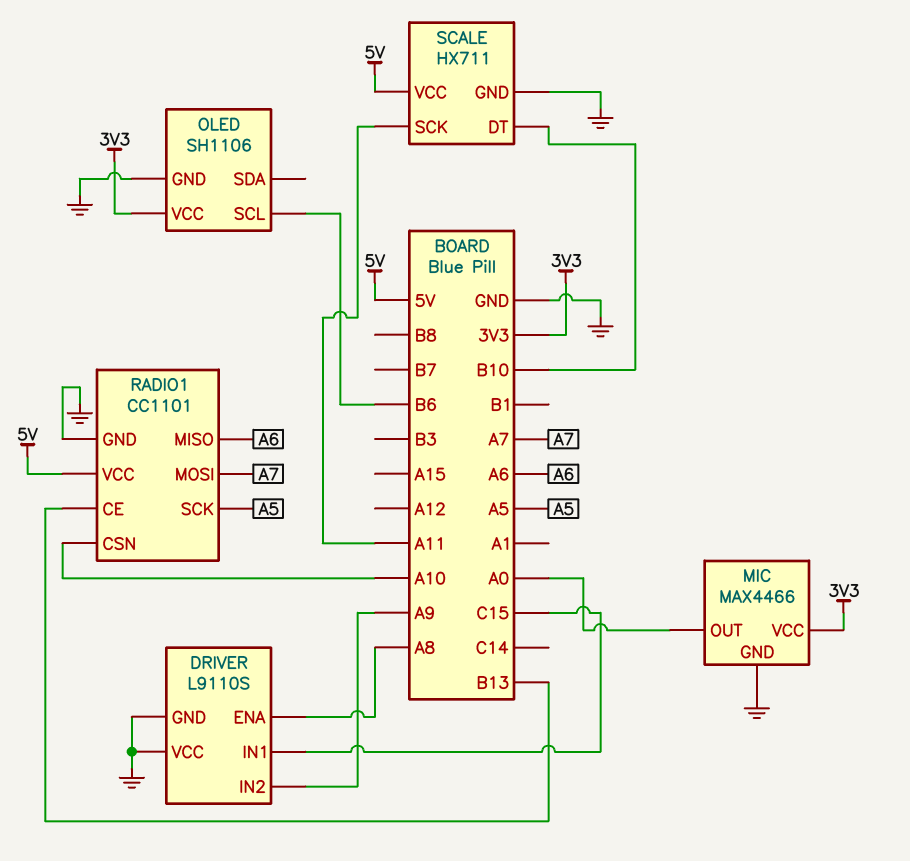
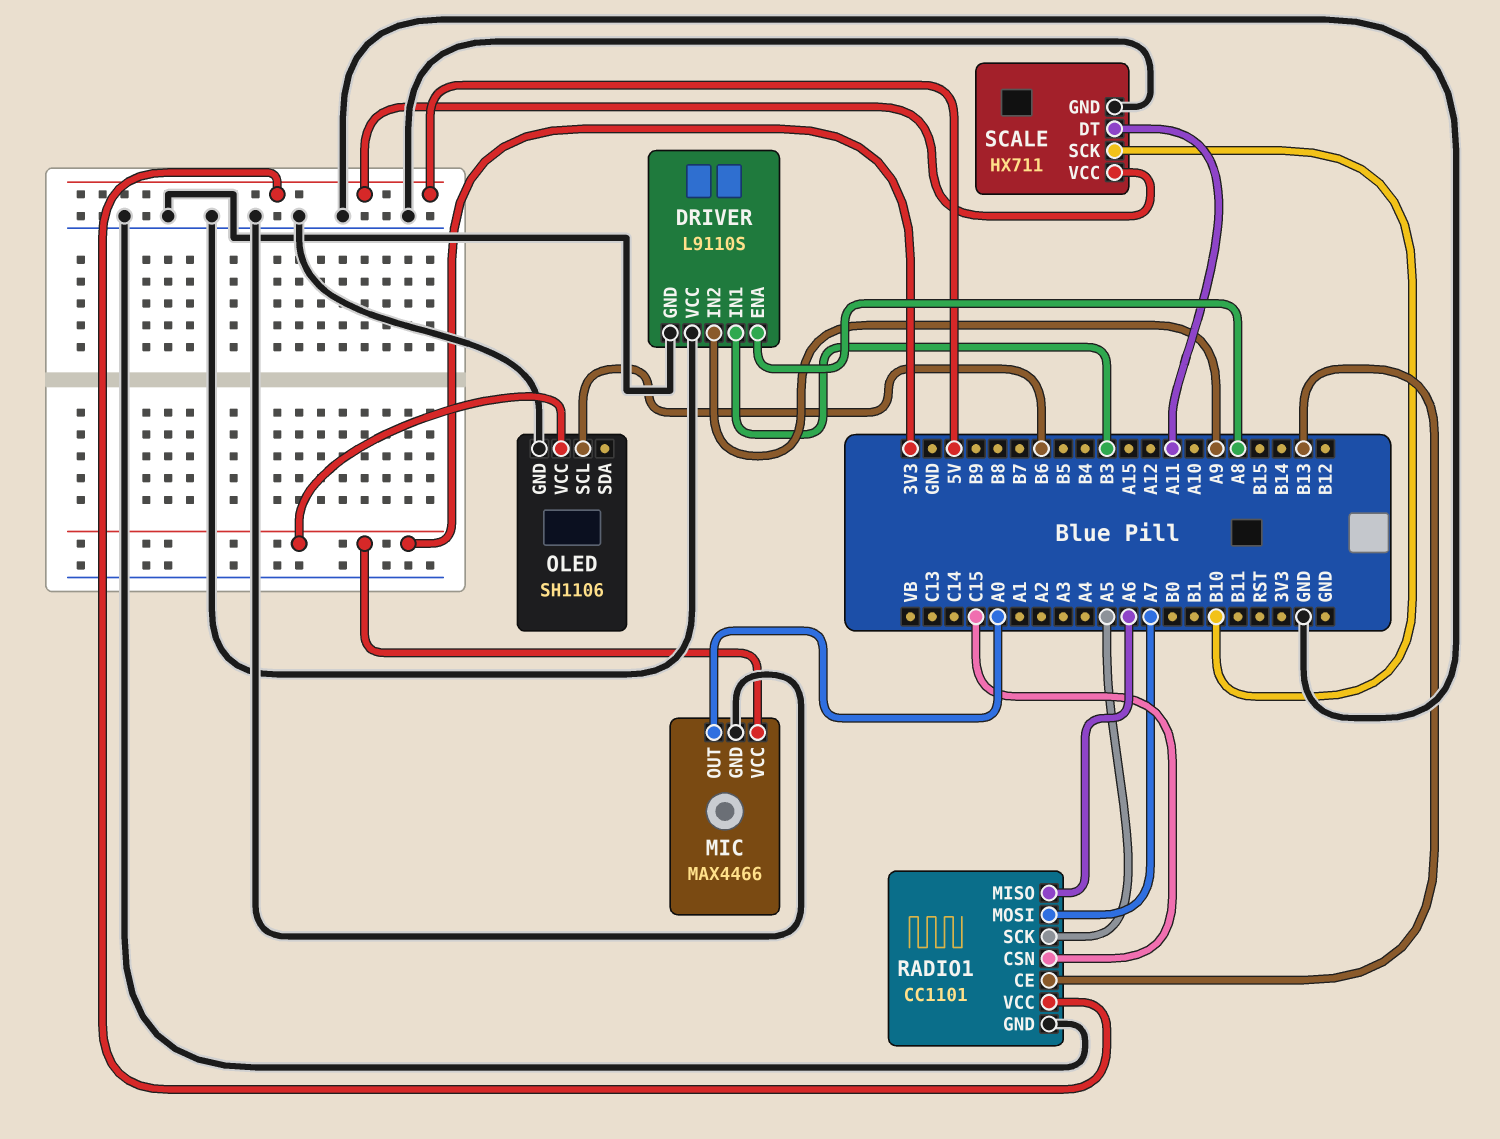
DRIVER pin IN1: C15 -> B3
RADIO1 pin CSN: A10 -> C15
SCALE pin DT: B10 -> A11
SCALE pin SCK: A11 -> B10

